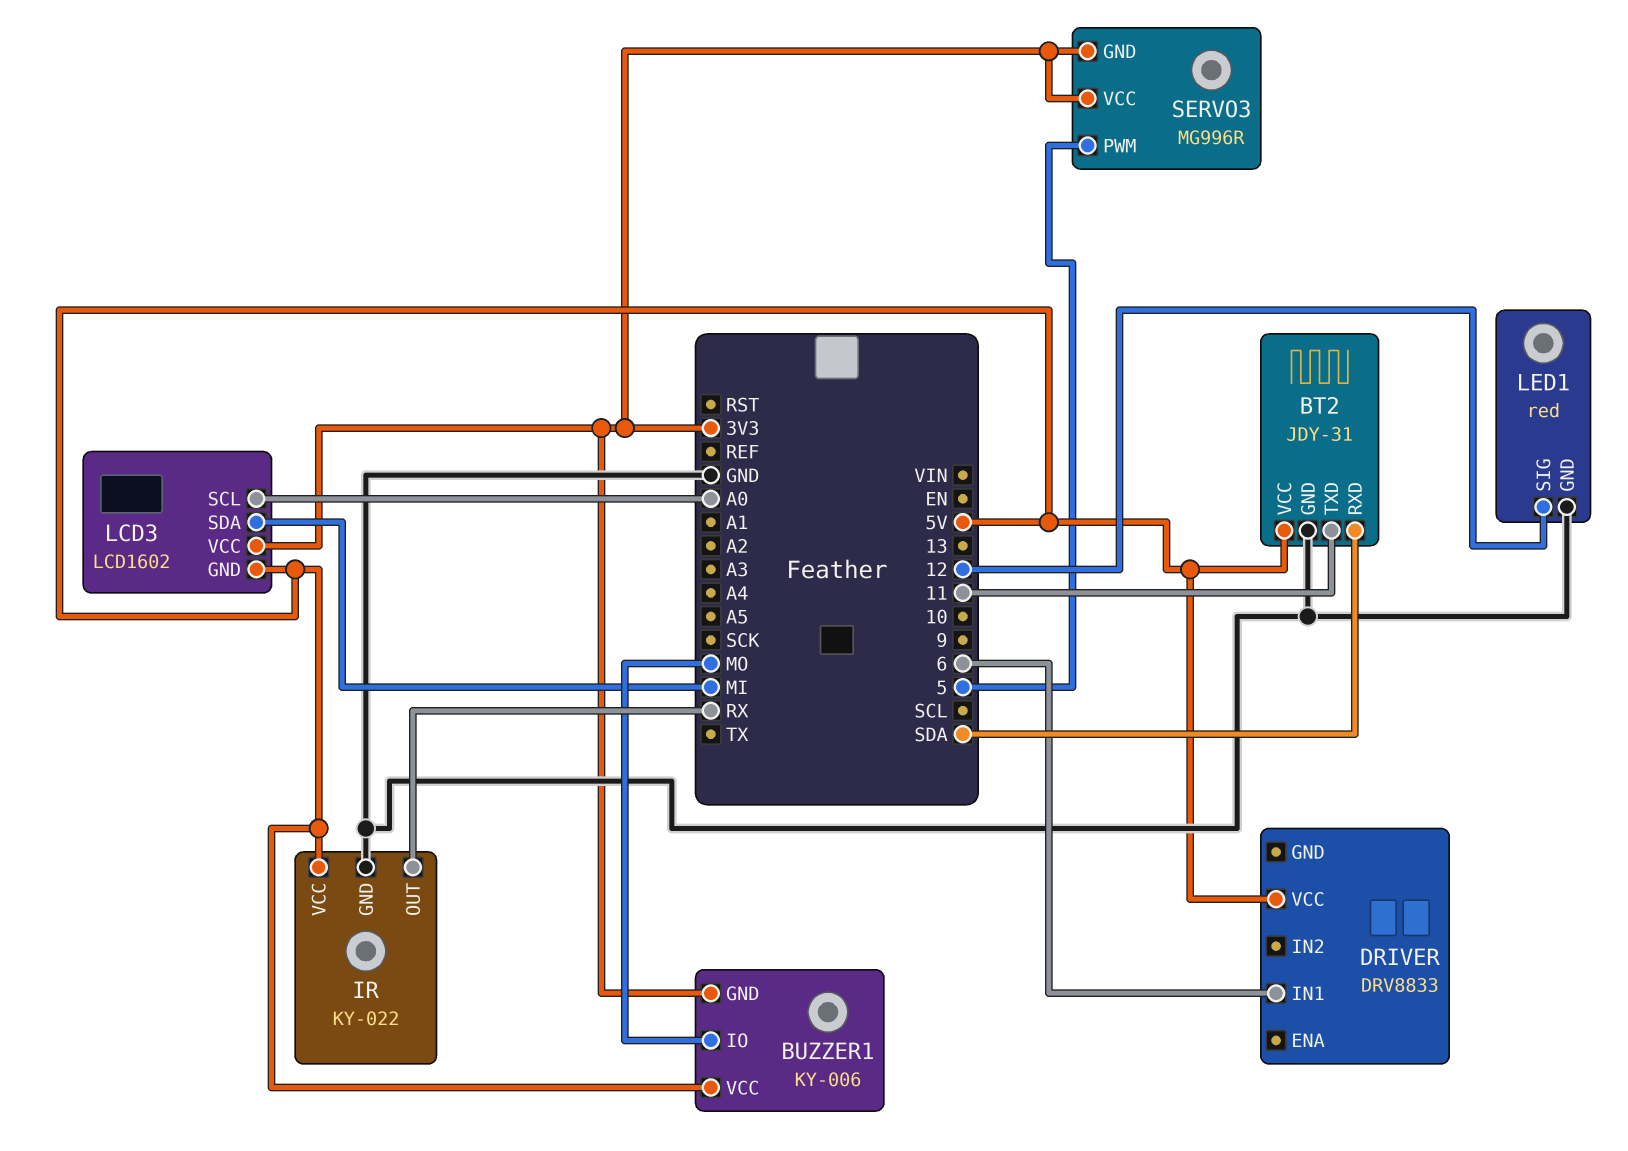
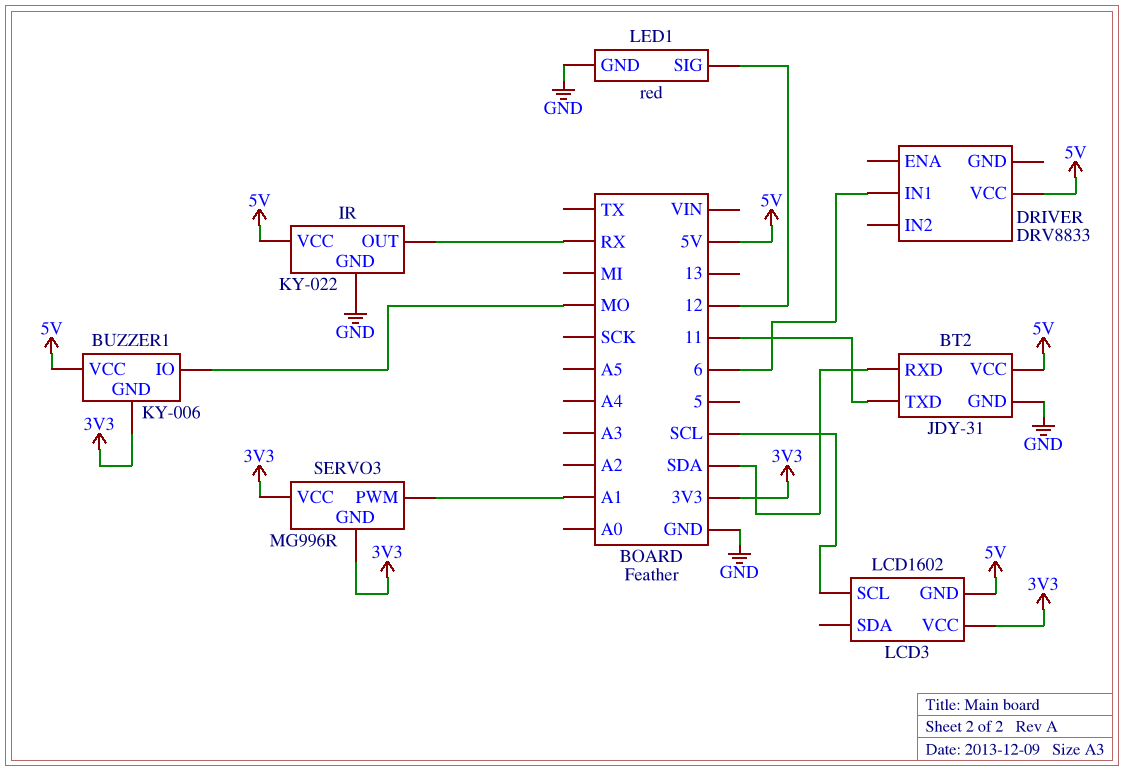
LCD3 pin SCL: A0 -> SCL
LCD3 pin SDA: MI -> none
SERVO3 pin PWM: 5 -> A1

